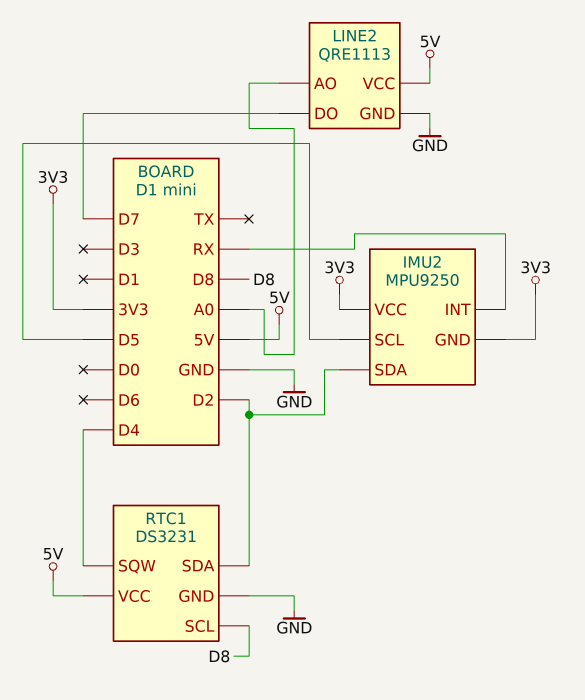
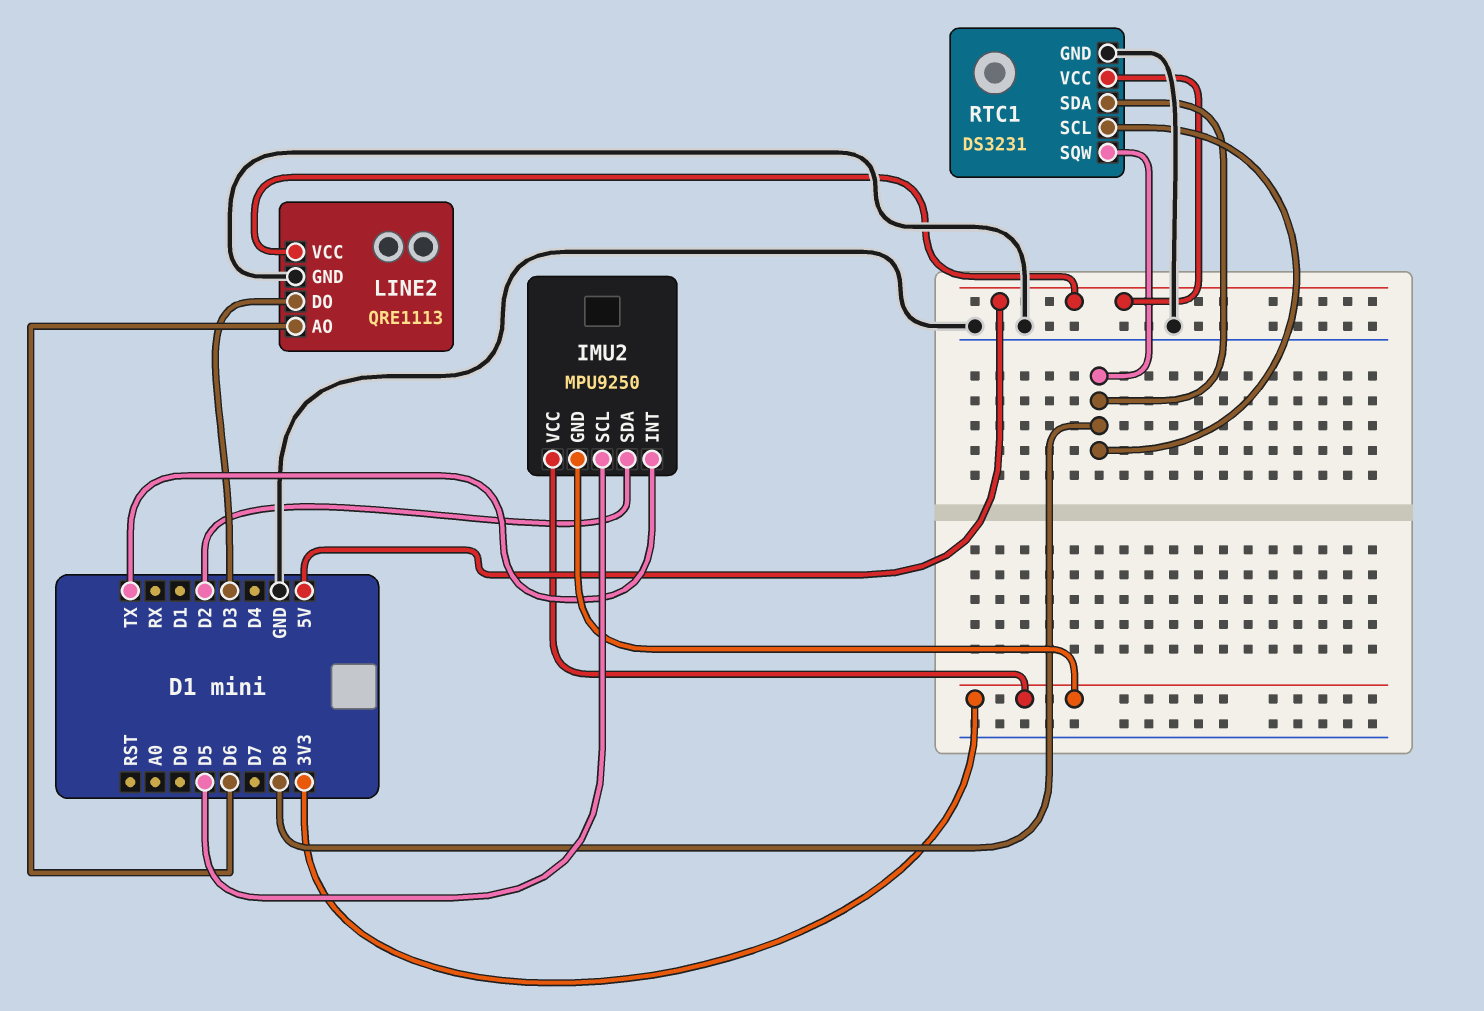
IMU2 pin INT: RX -> TX
LINE2 pin AO: A0 -> D6
LINE2 pin DO: D7 -> D3
RTC1 pin SDA: D2 -> D8
RTC1 pin SQW: D4 -> D8

